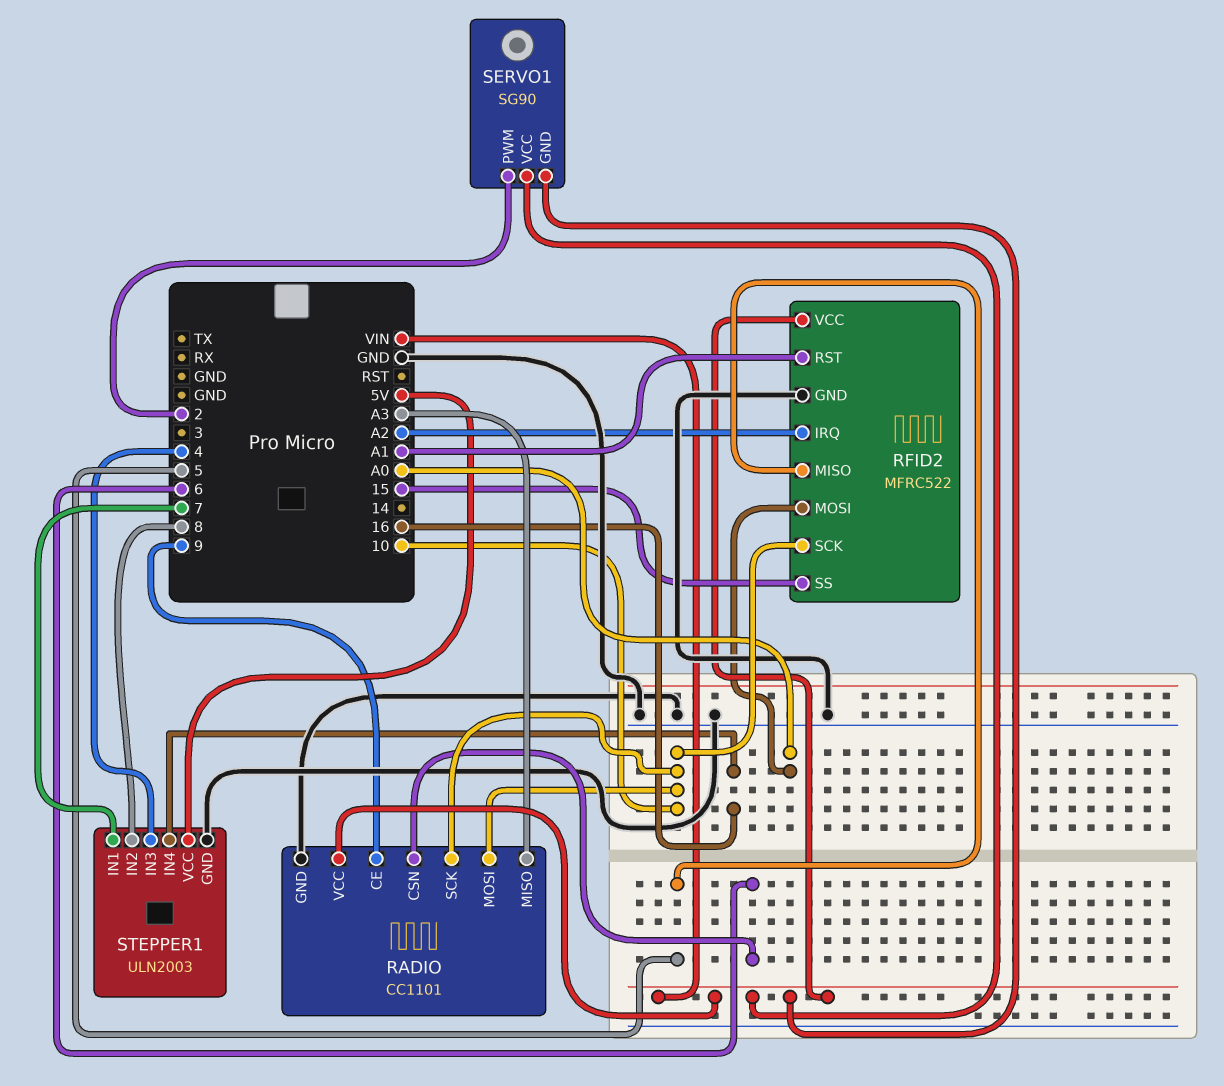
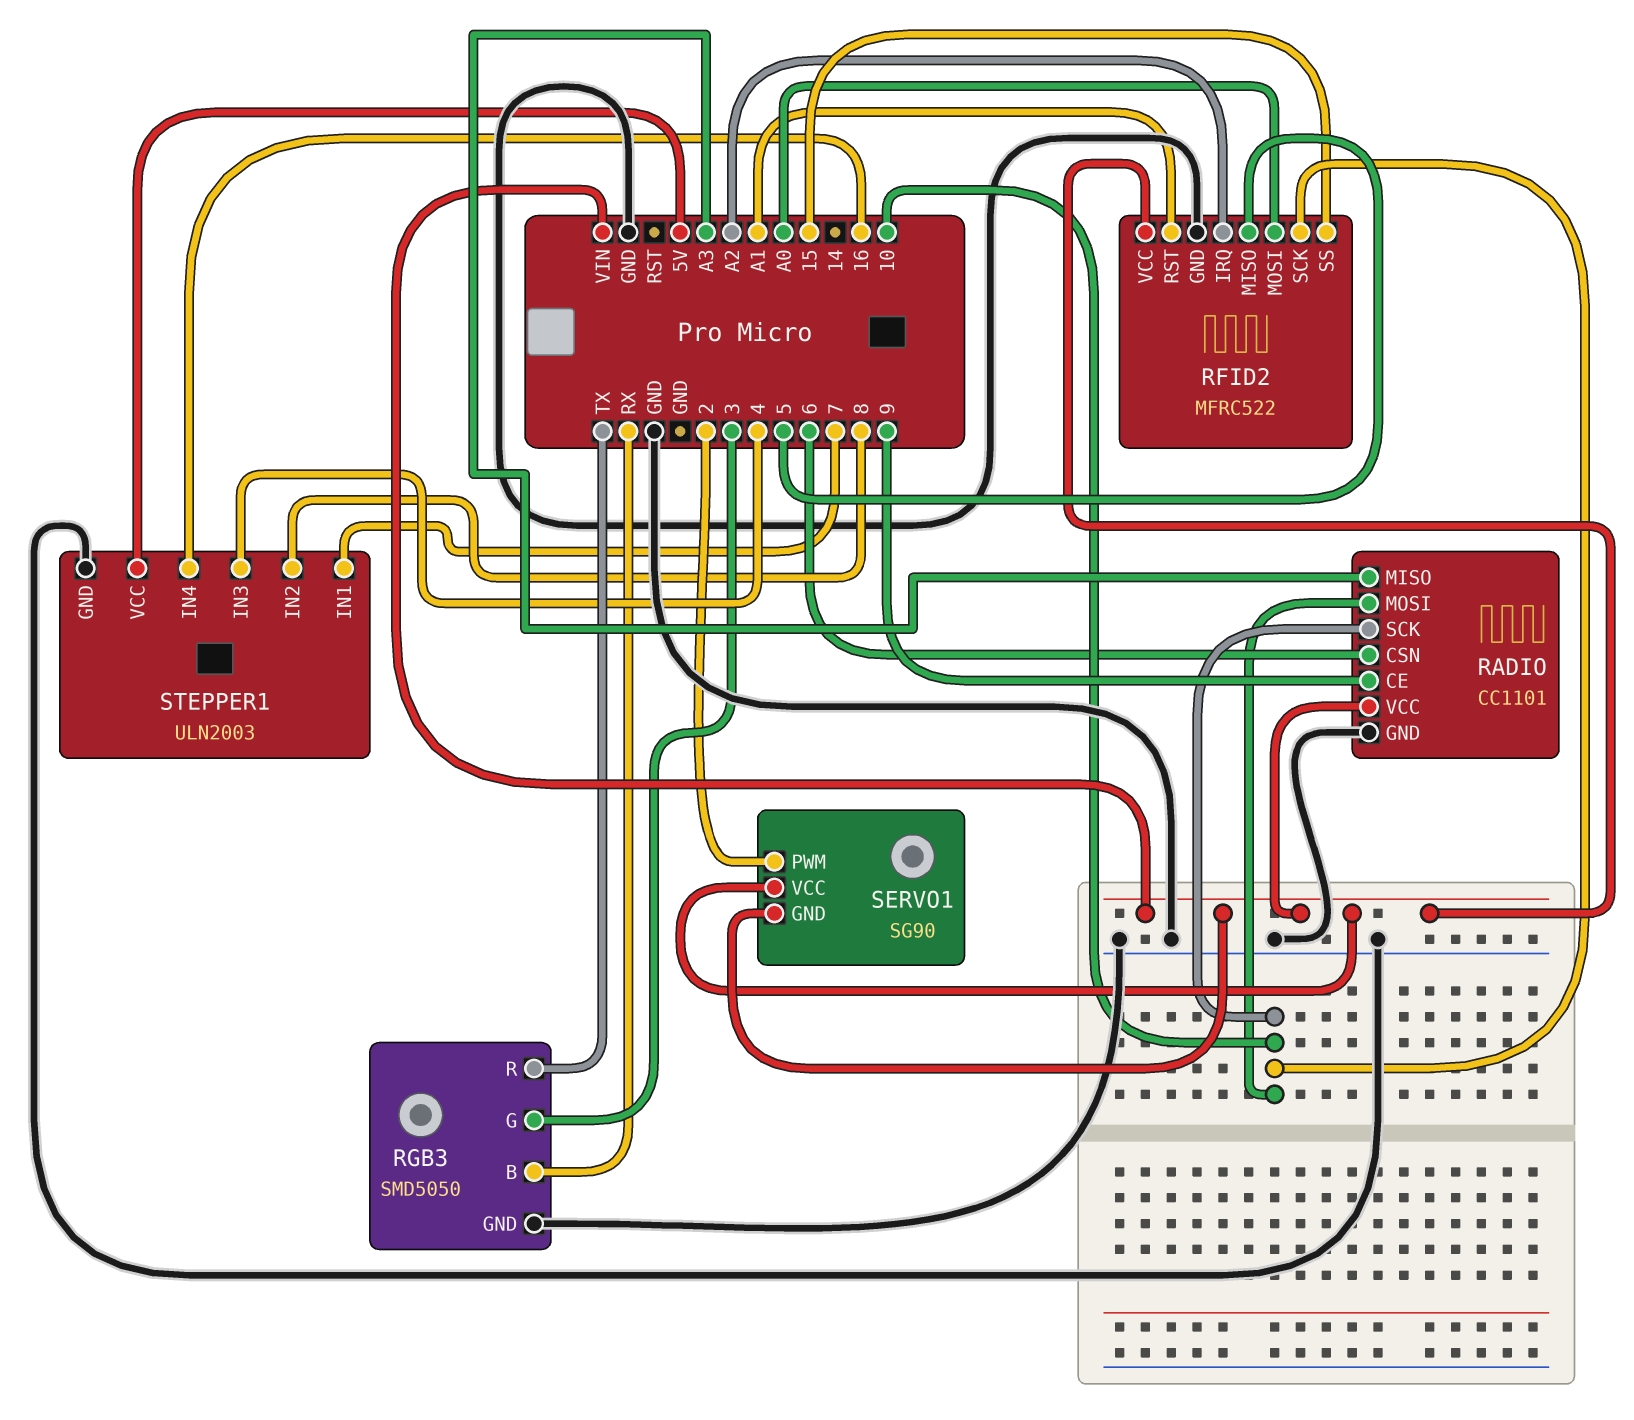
RGB3: none -> SMD5050
RGB3 pin B: none -> RX
RGB3 pin G: none -> 3
RGB3 pin GND: none -> GND
RGB3 pin R: none -> TX

